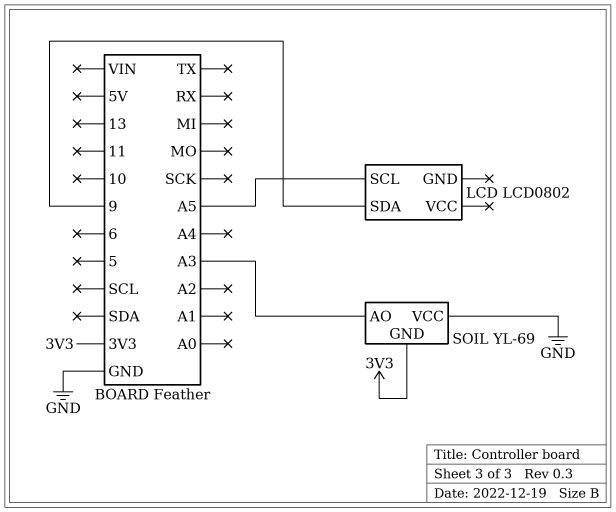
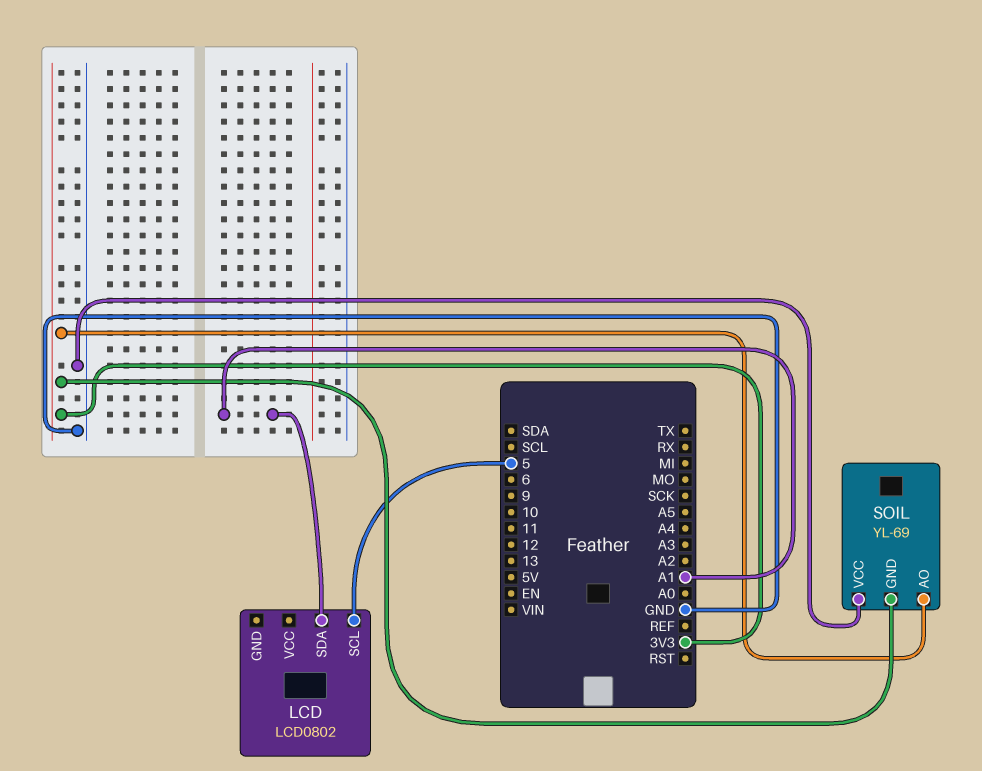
LCD pin SCL: A5 -> 5
LCD pin SDA: 9 -> A1
SOIL pin AO: A3 -> 3V3

